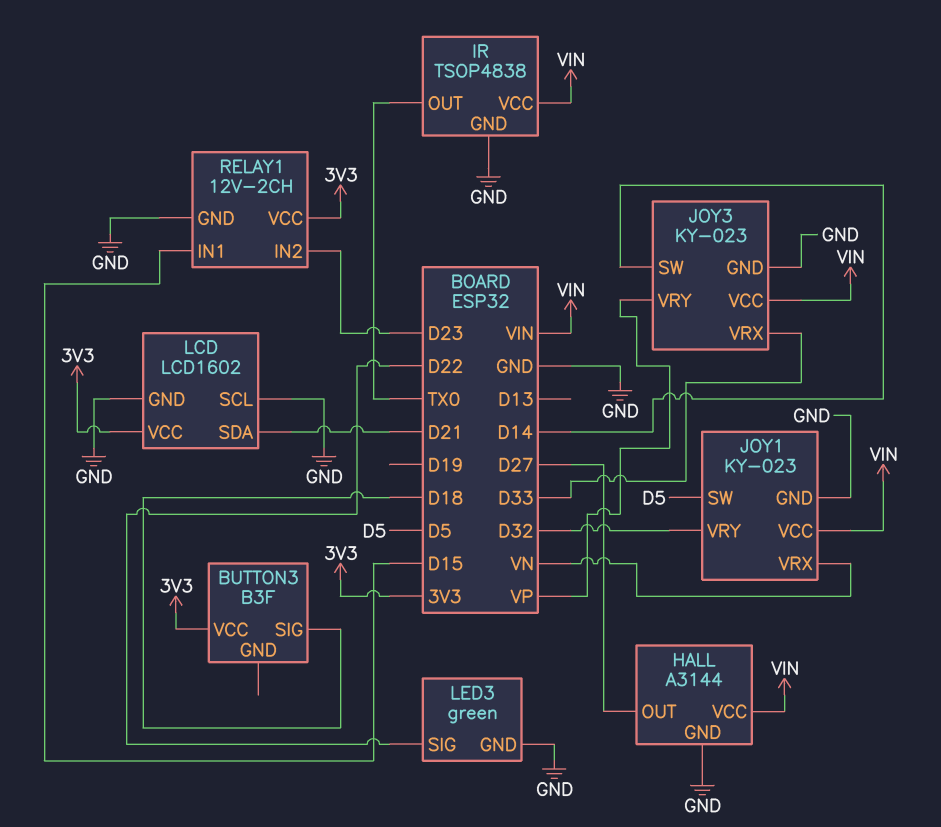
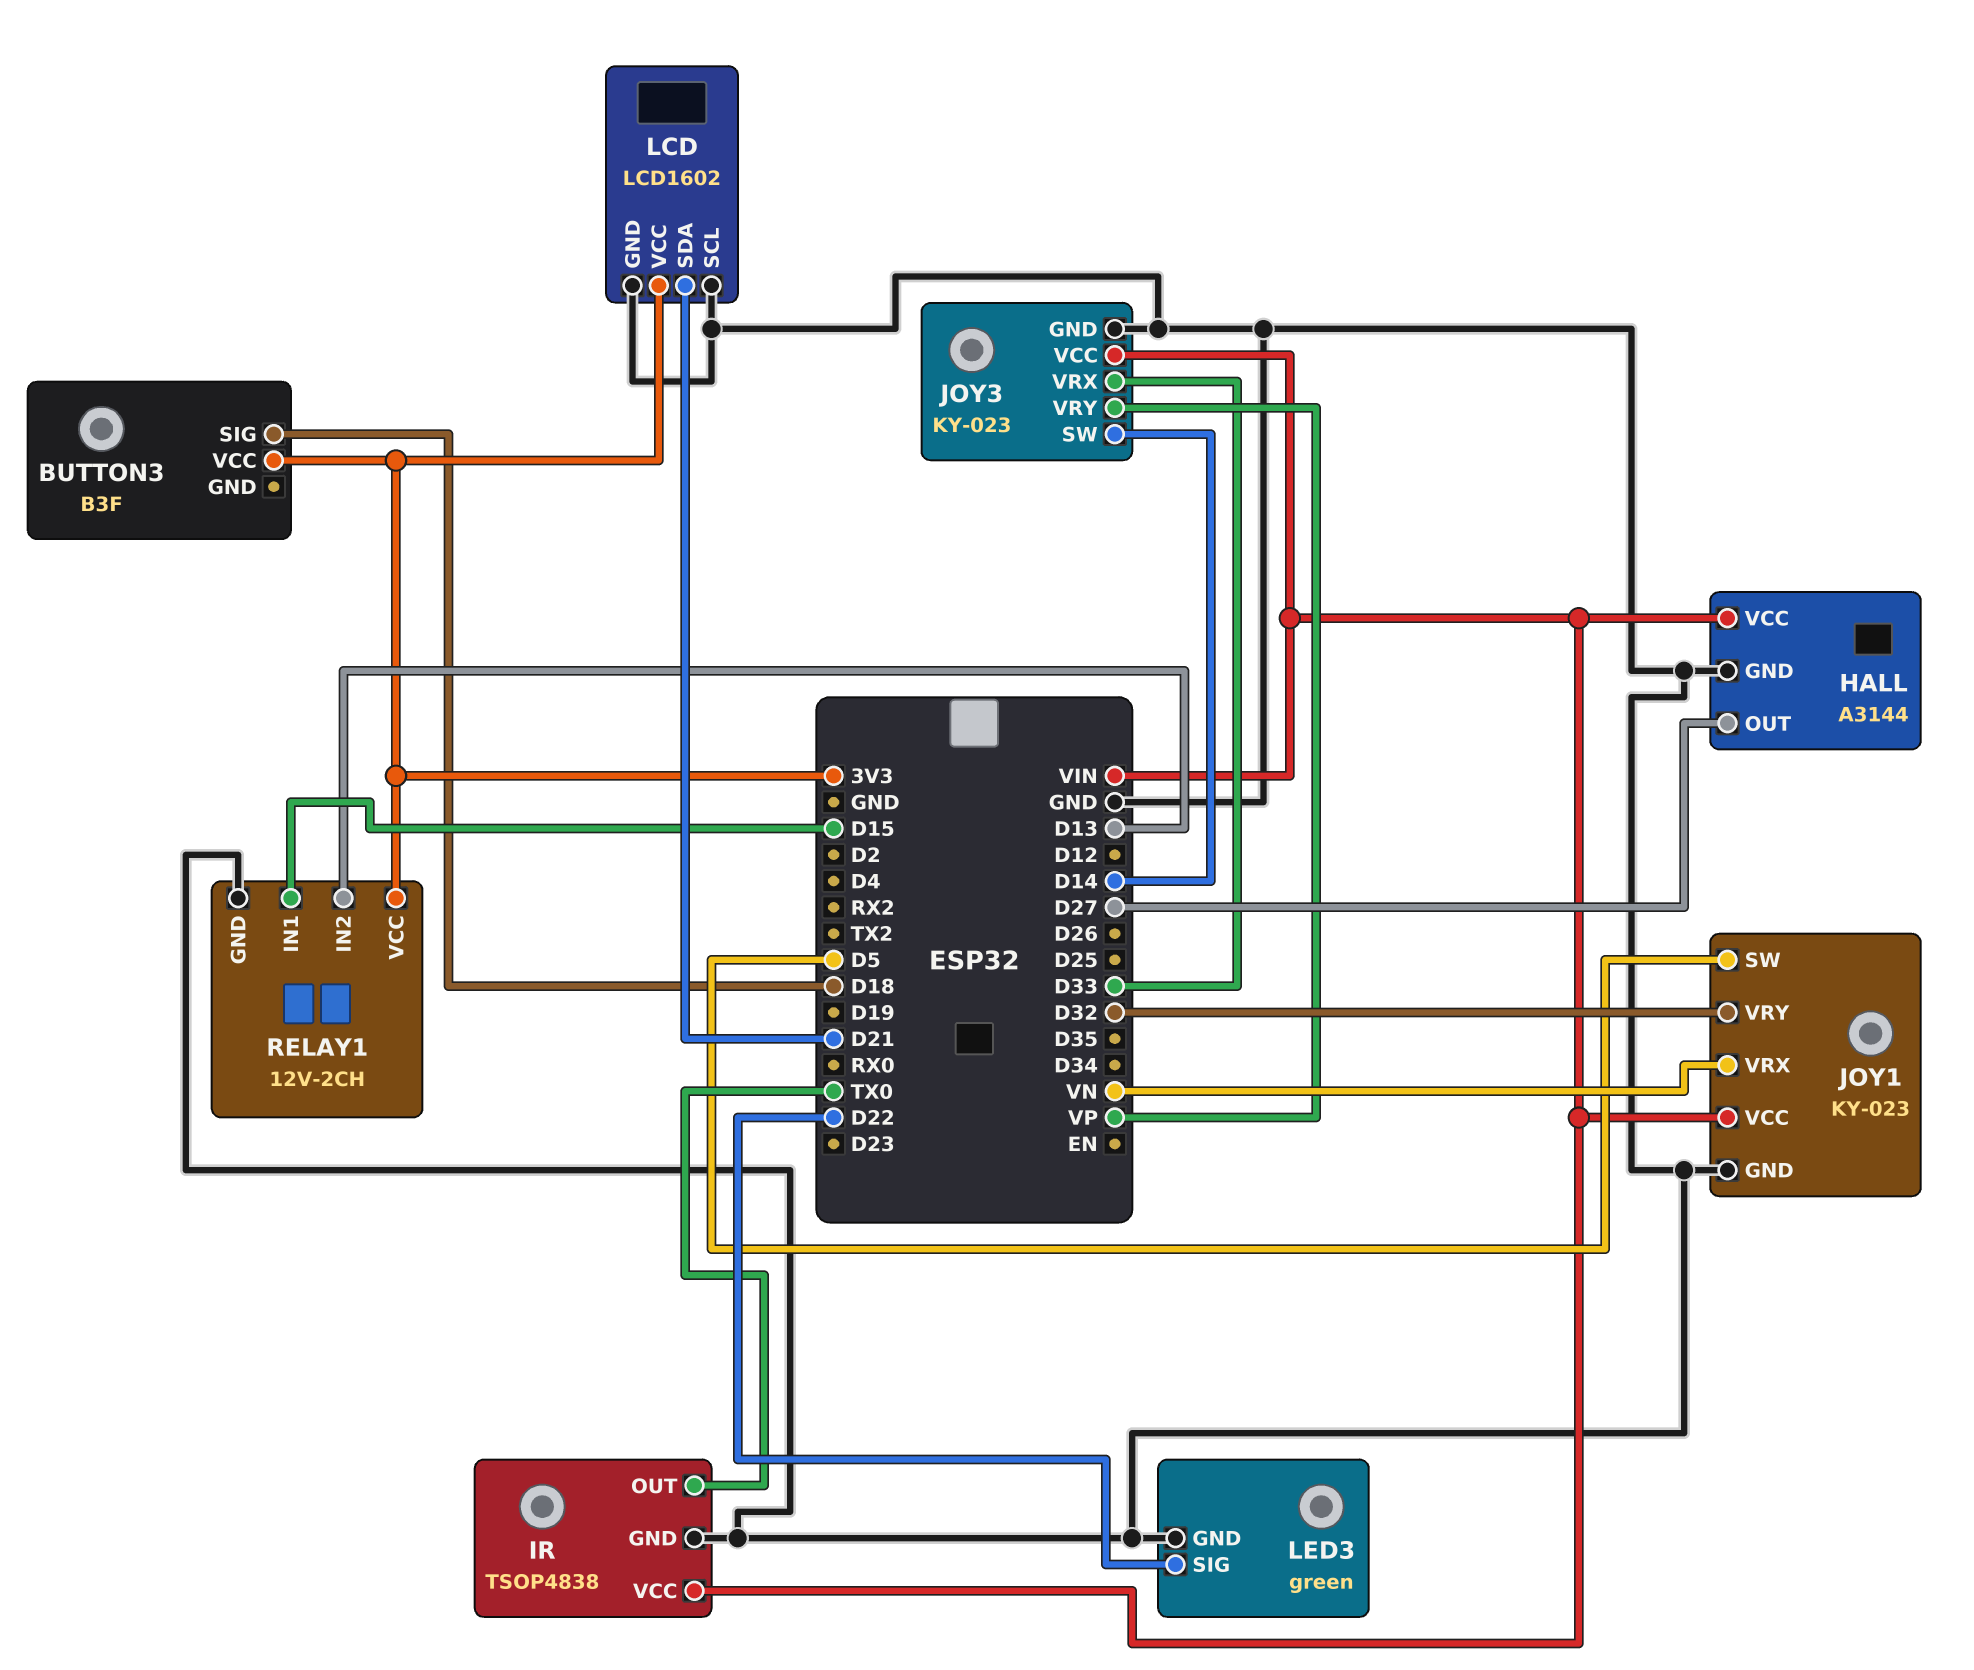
RELAY1 pin IN2: D23 -> D13

